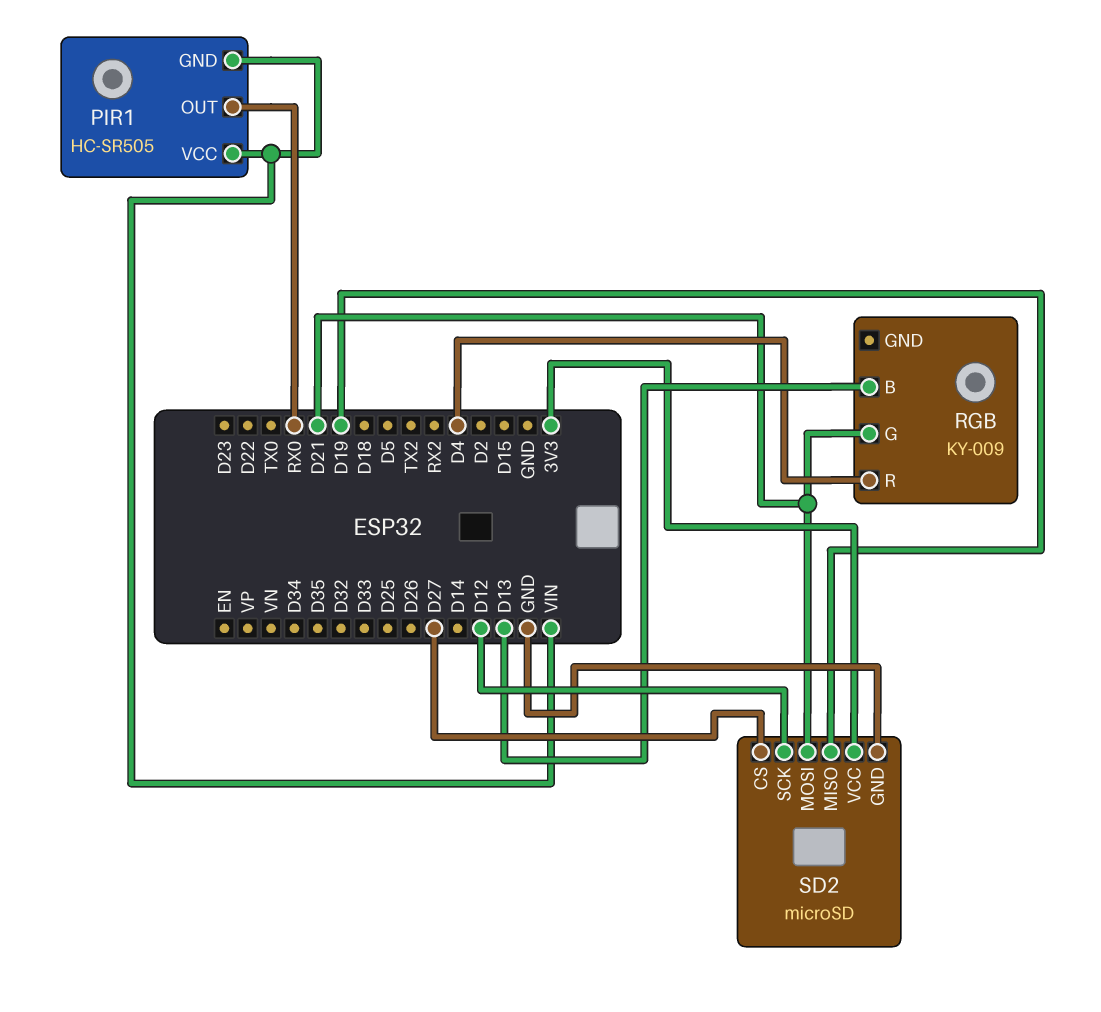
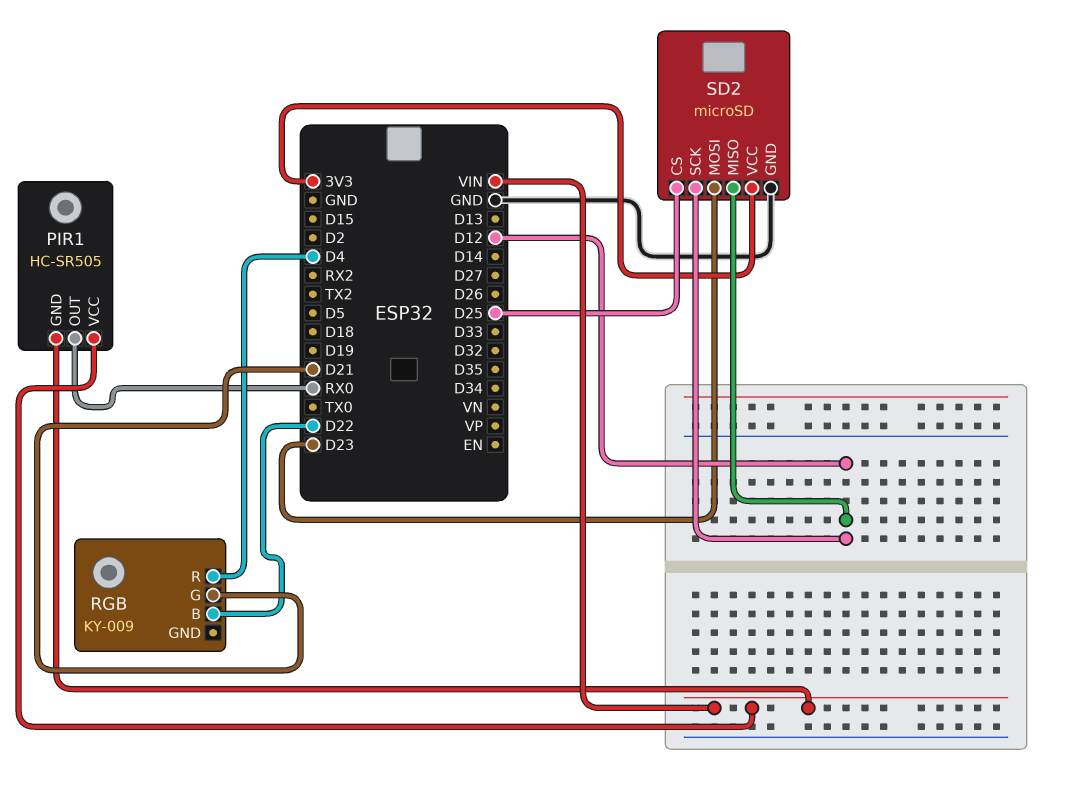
RGB pin B: D13 -> D22
SD2 pin CS: D27 -> D25
SD2 pin MISO: D19 -> D12
SD2 pin MOSI: D21 -> D23

